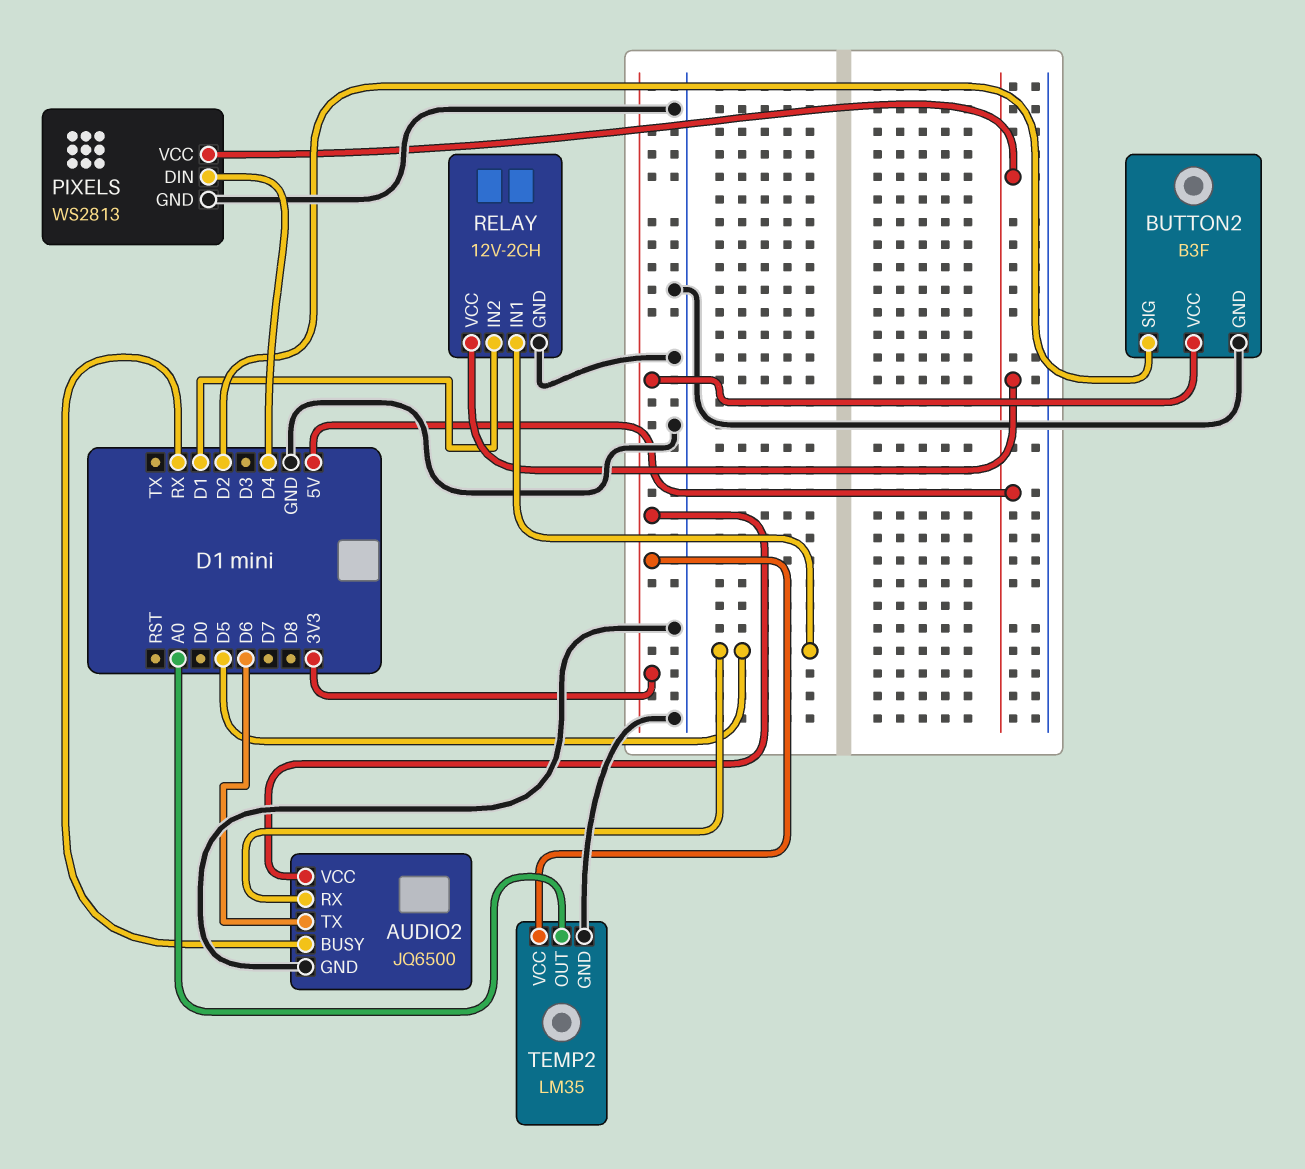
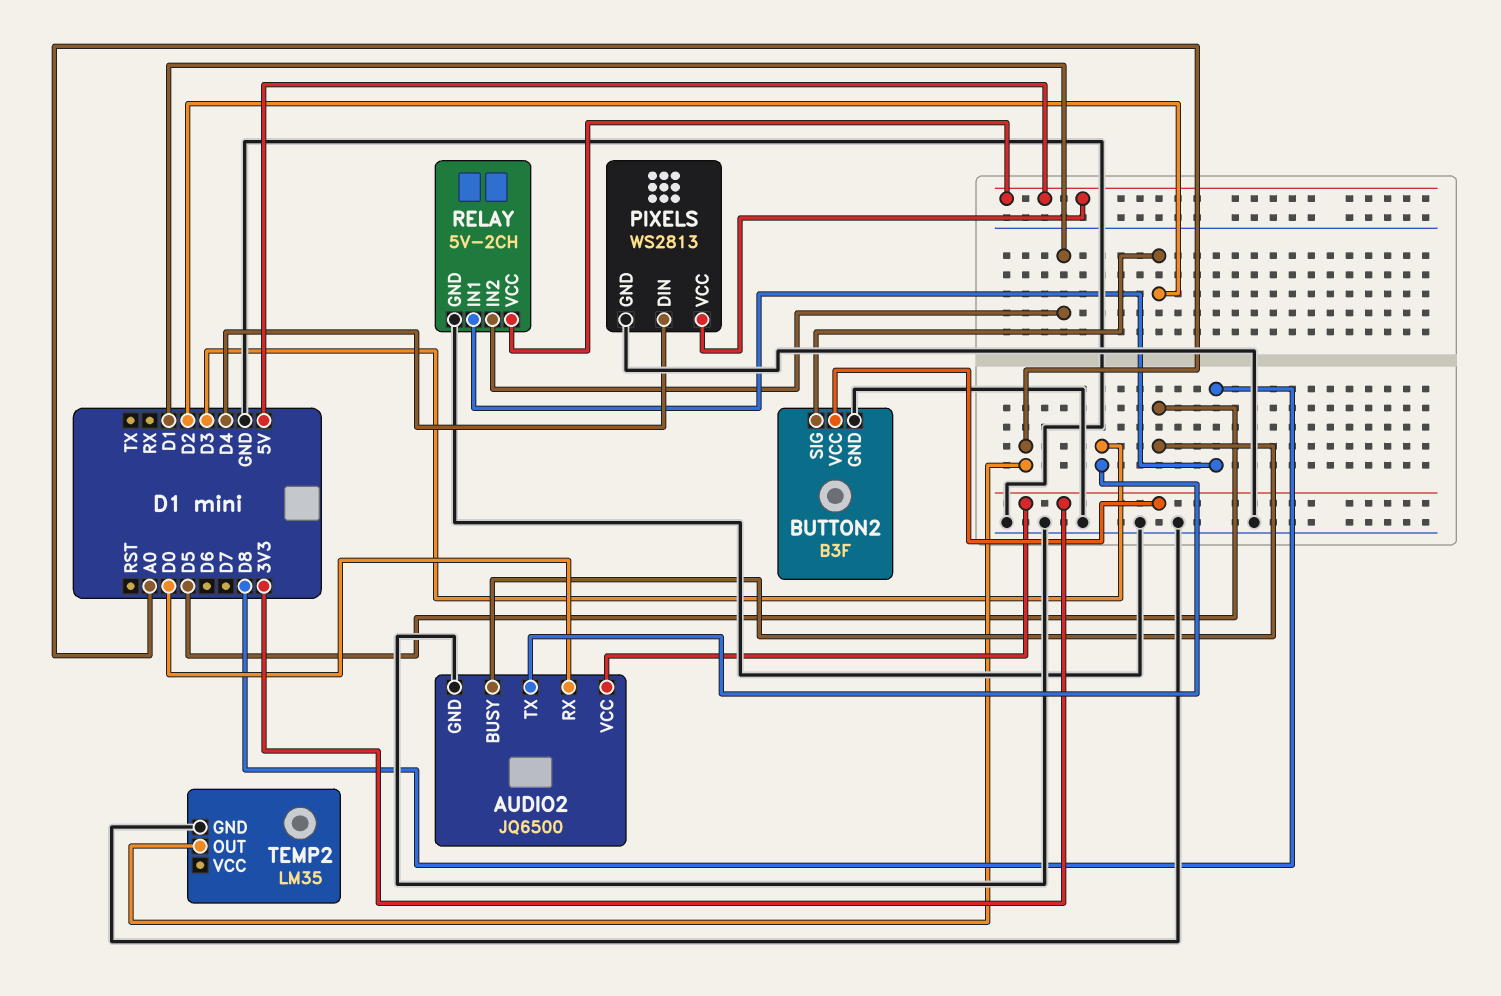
AUDIO2 pin BUSY: RX -> D5
AUDIO2 pin RX: D5 -> D0
AUDIO2 pin TX: D6 -> D3
RELAY: 12V-2CH -> 5V-2CH
RELAY pin IN1: D5 -> D8
TEMP2 pin VCC: 3V3 -> none

